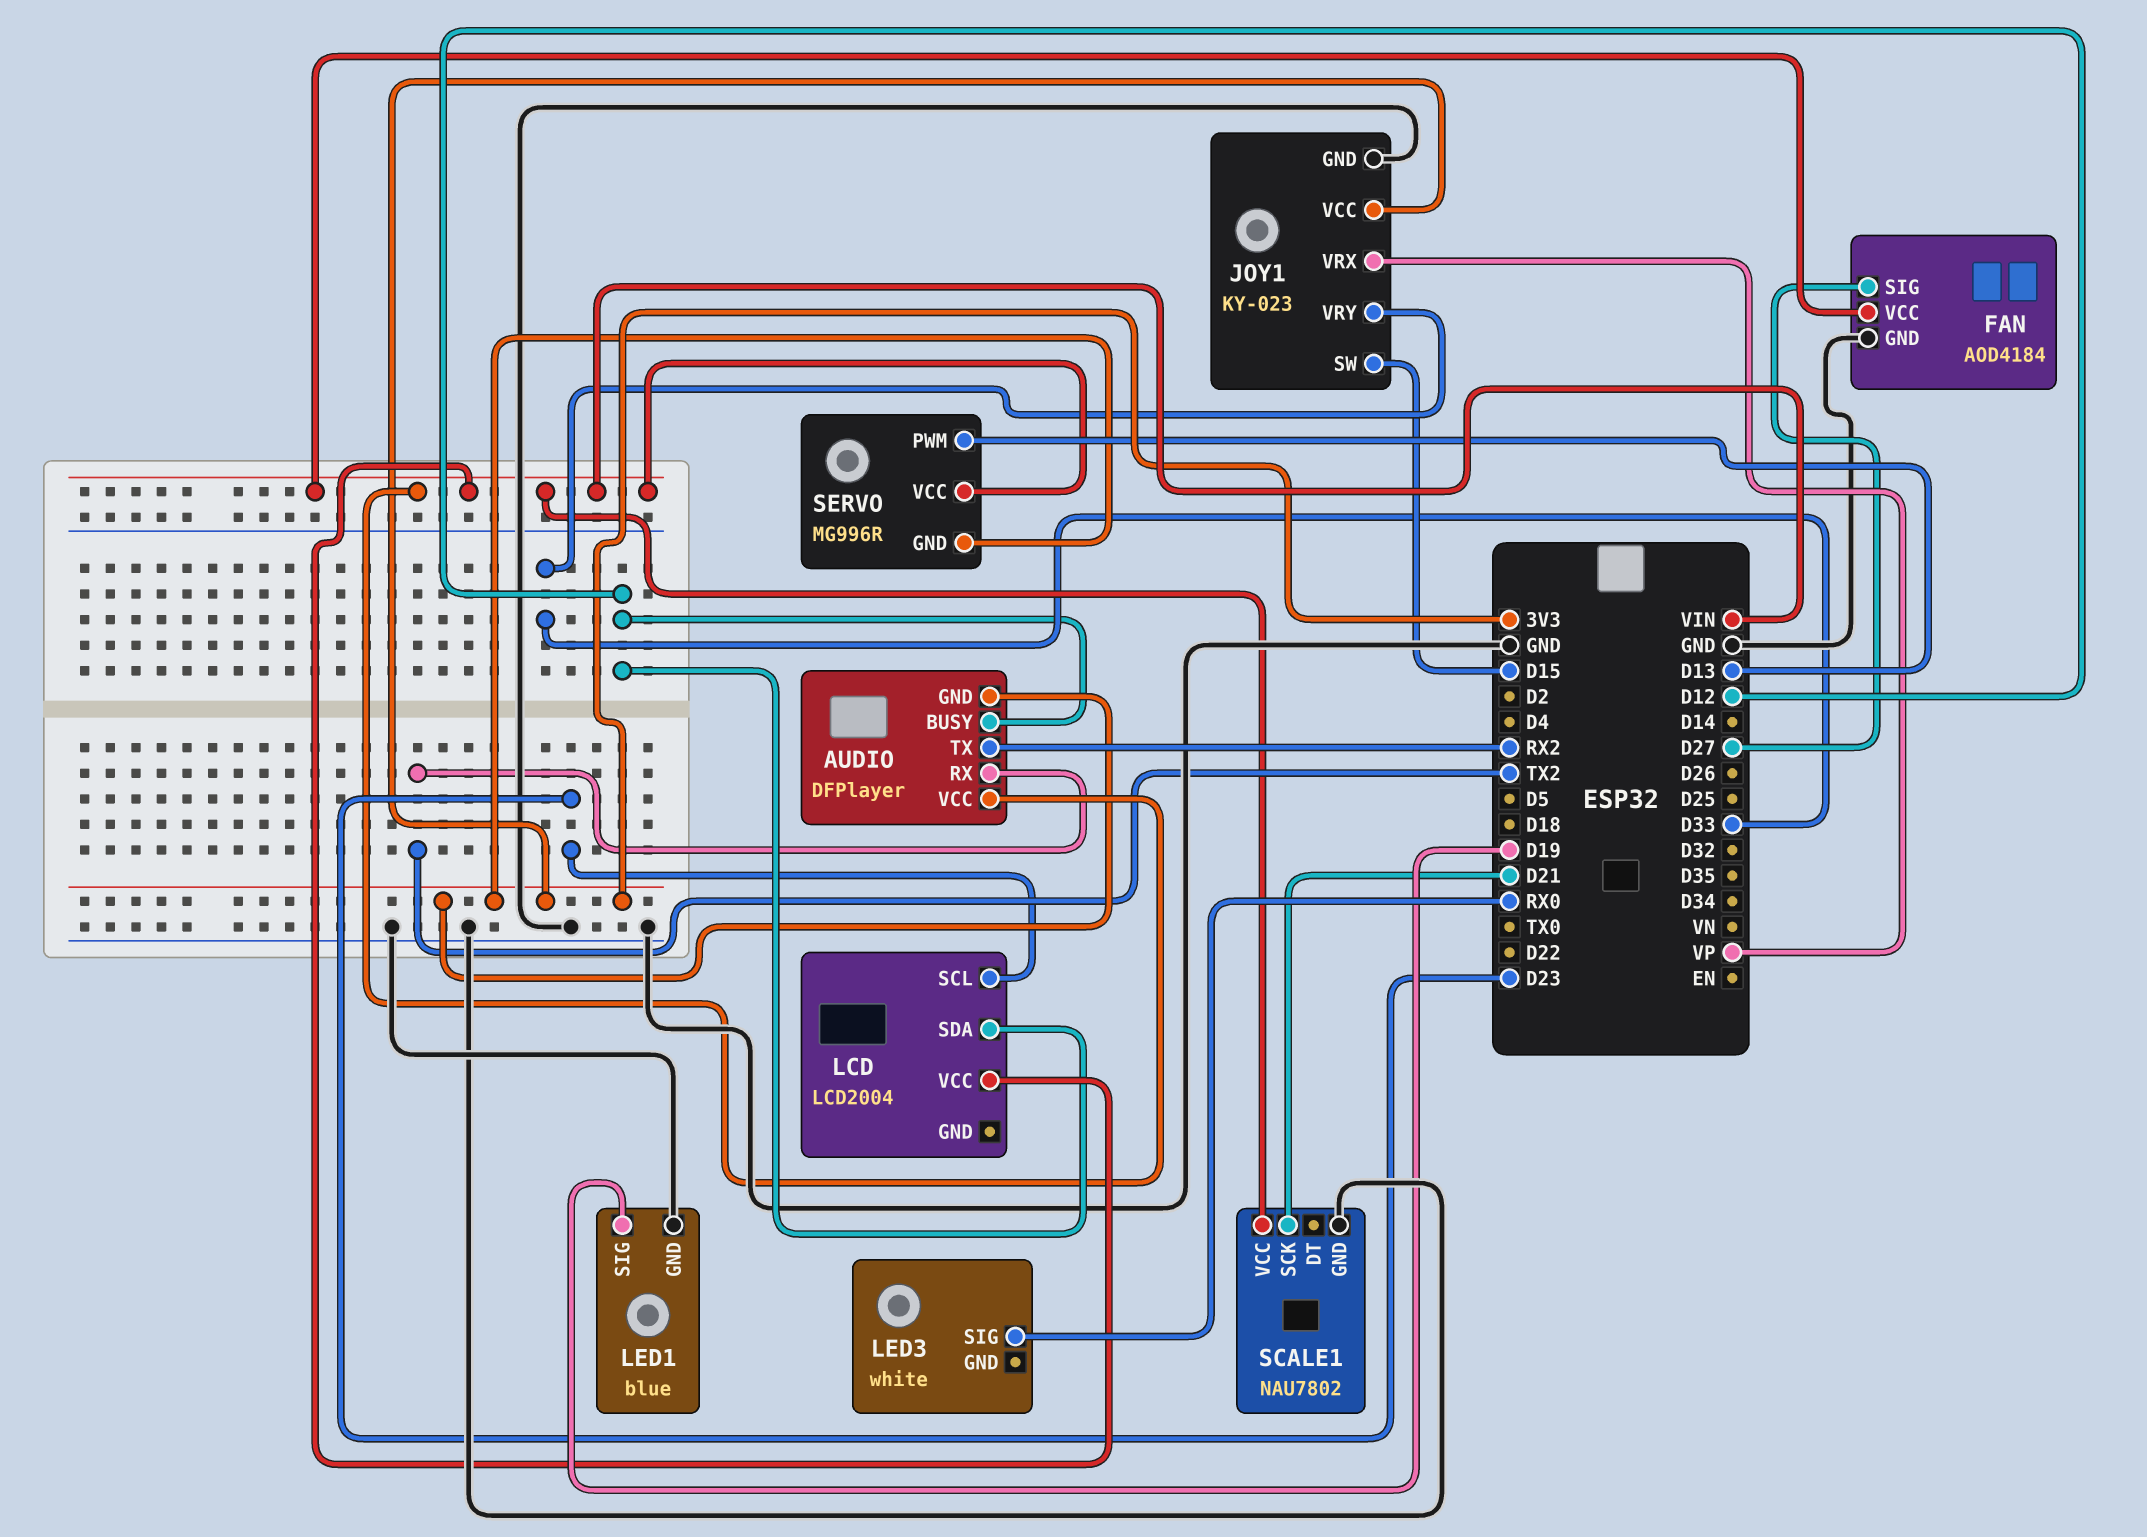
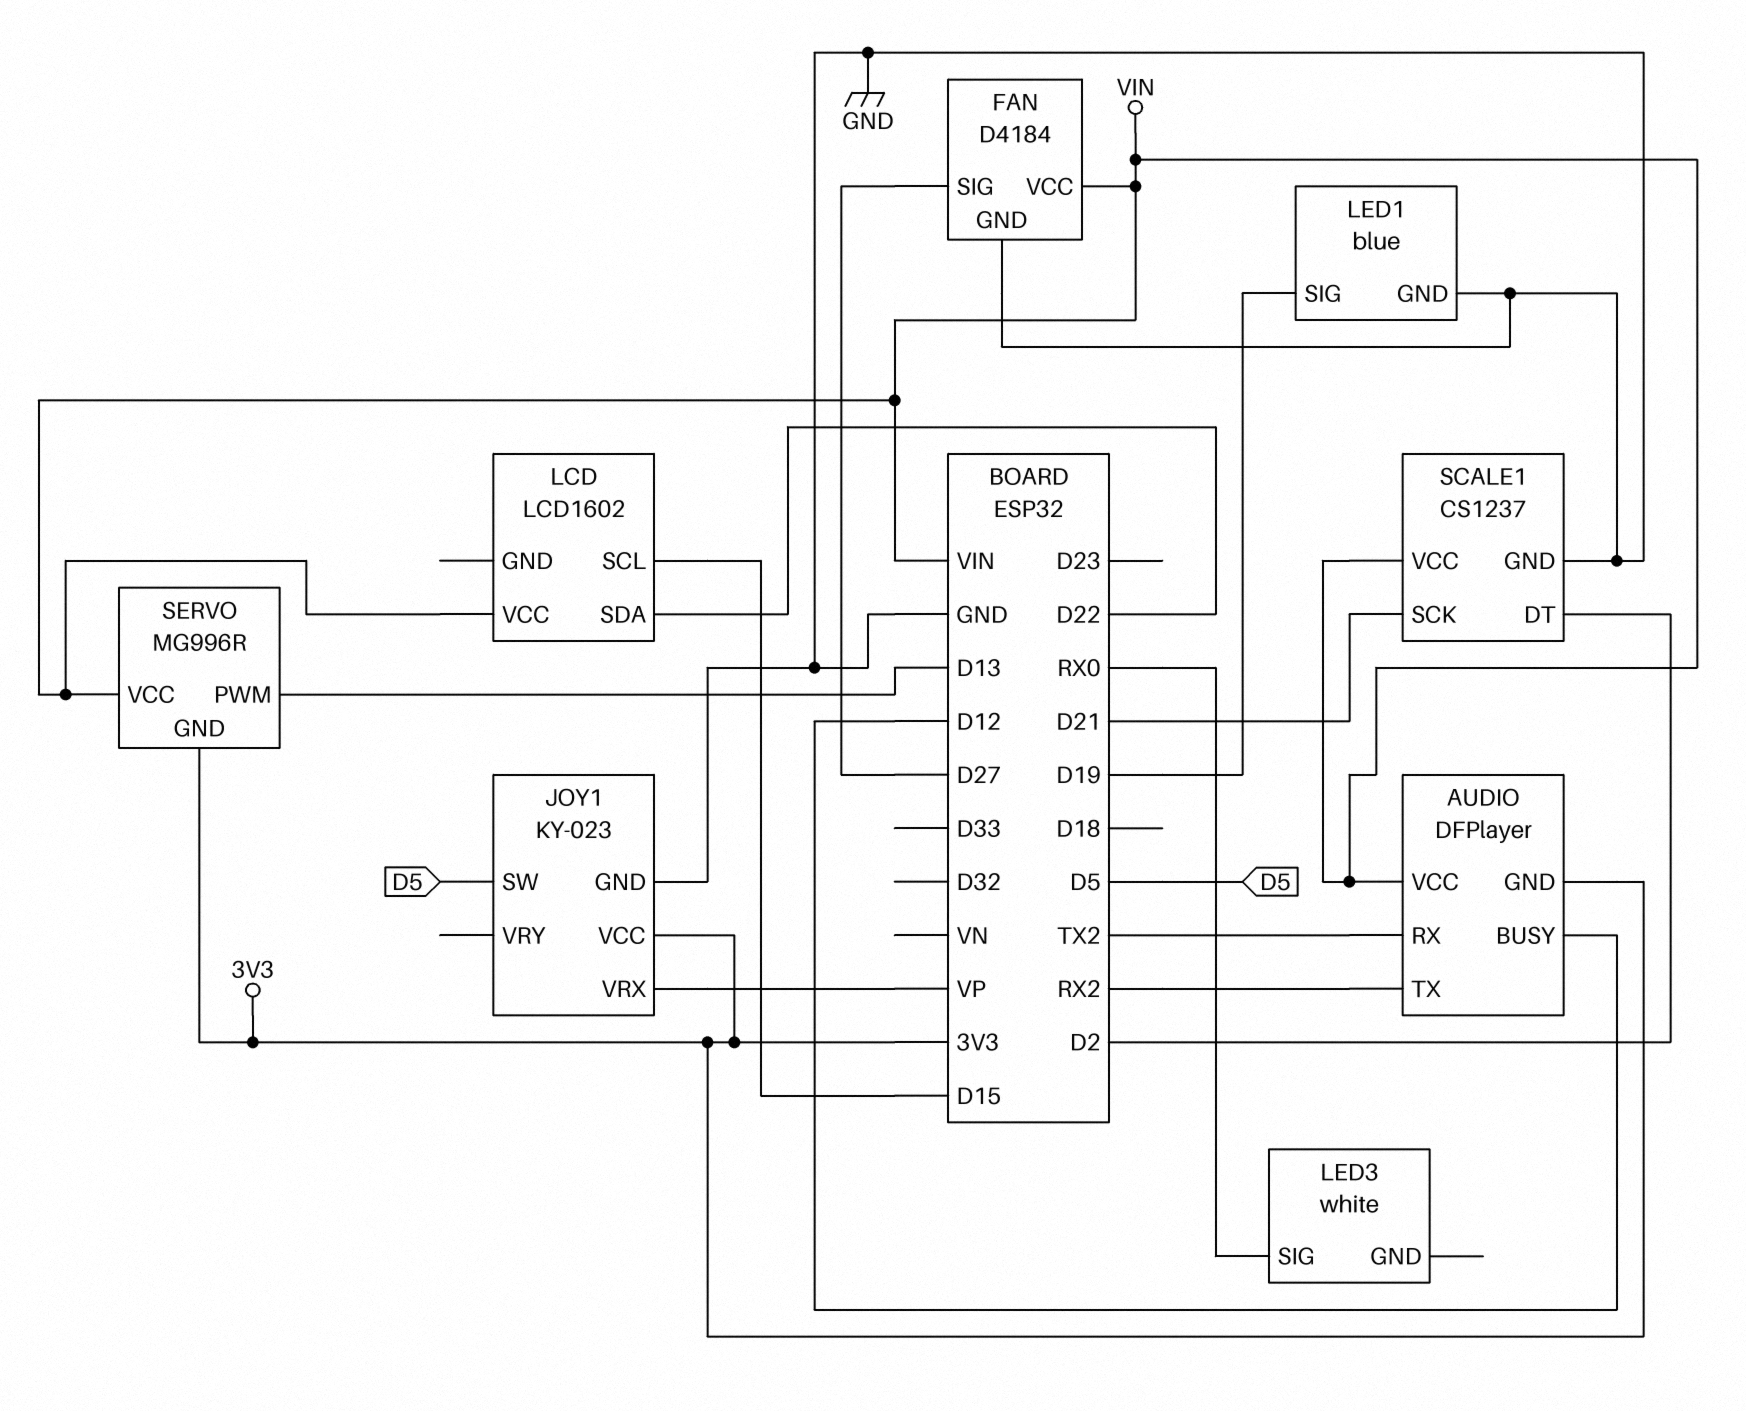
FAN: AOD4184 -> D4184
JOY1 pin SW: D15 -> D5
JOY1 pin VRY: D33 -> none
LCD: LCD2004 -> LCD1602
LCD pin SCL: D23 -> D15
LCD pin SDA: D12 -> D22
SCALE1: NAU7802 -> CS1237
SCALE1 pin DT: none -> D2

